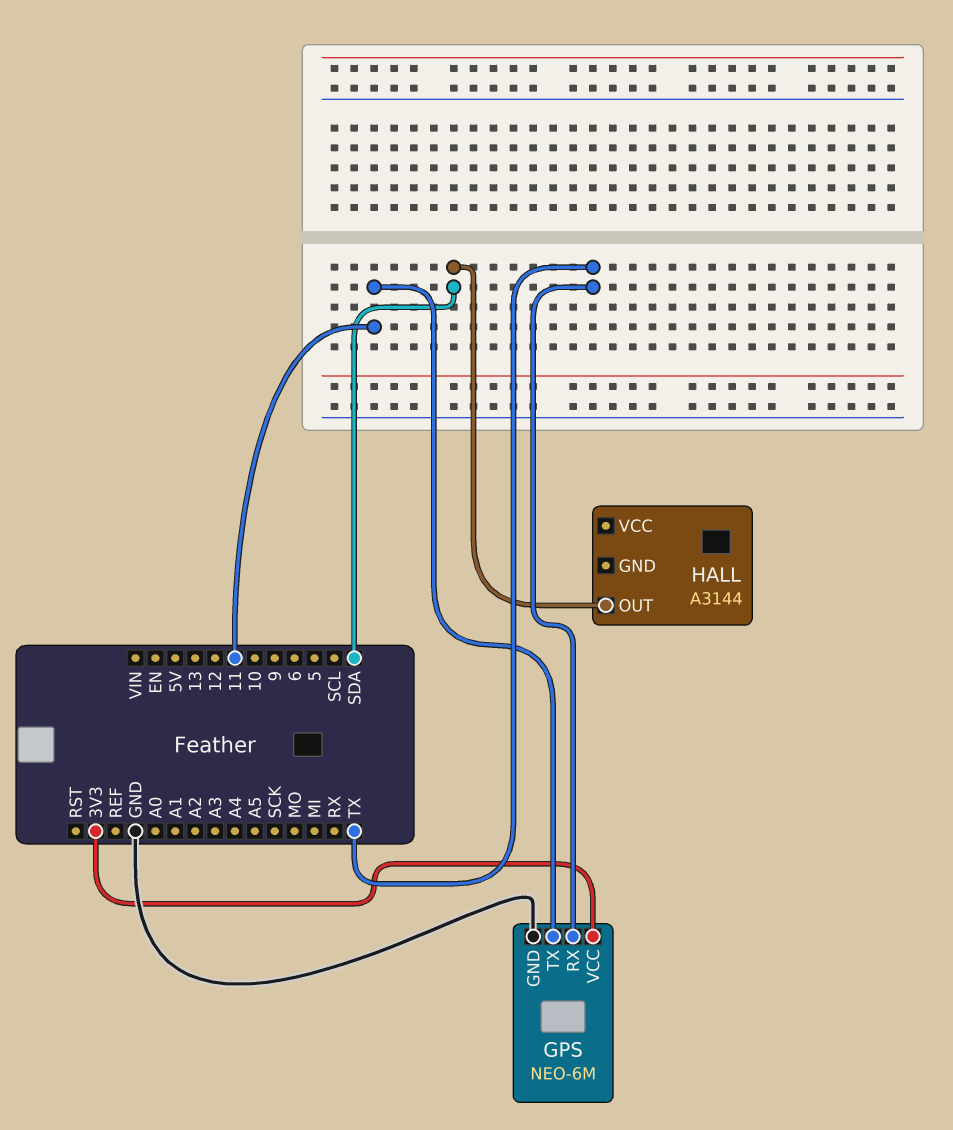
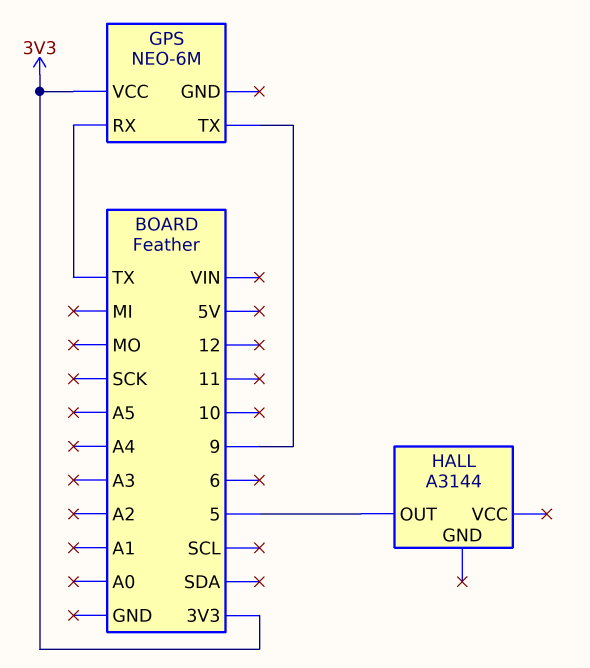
GPS pin GND: GND -> none
GPS pin TX: 11 -> 9
HALL pin OUT: SDA -> 5

